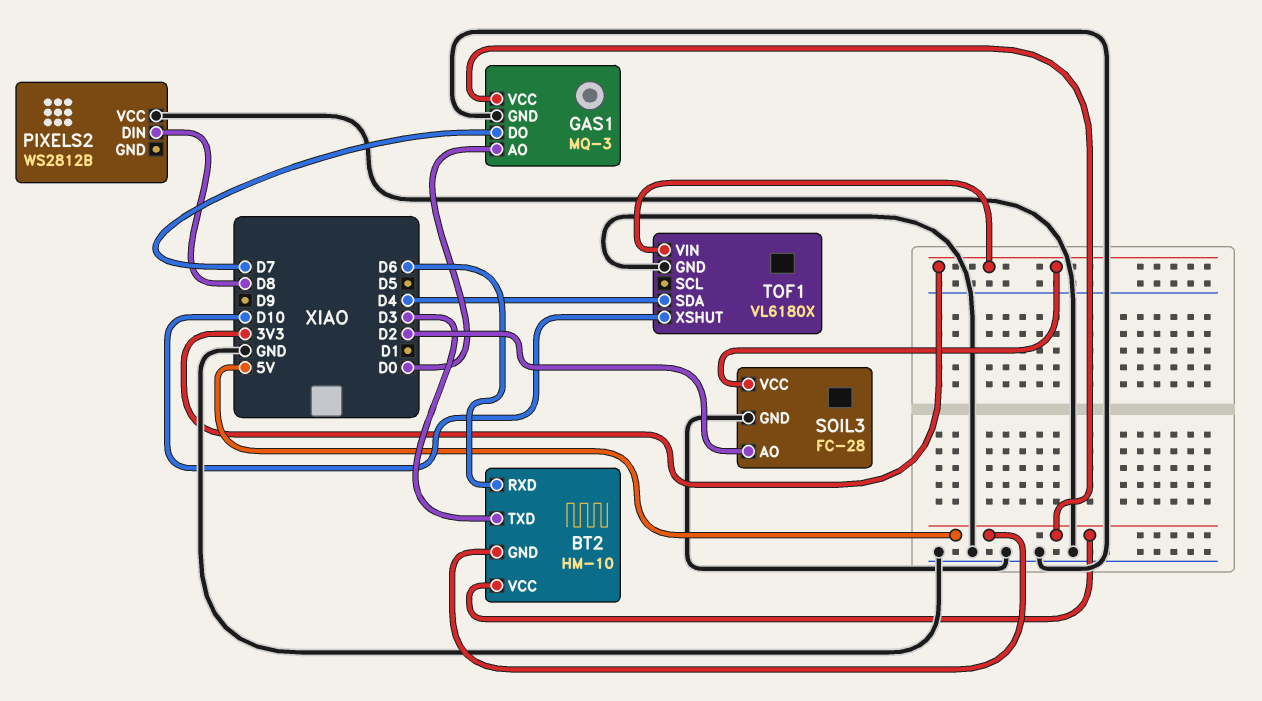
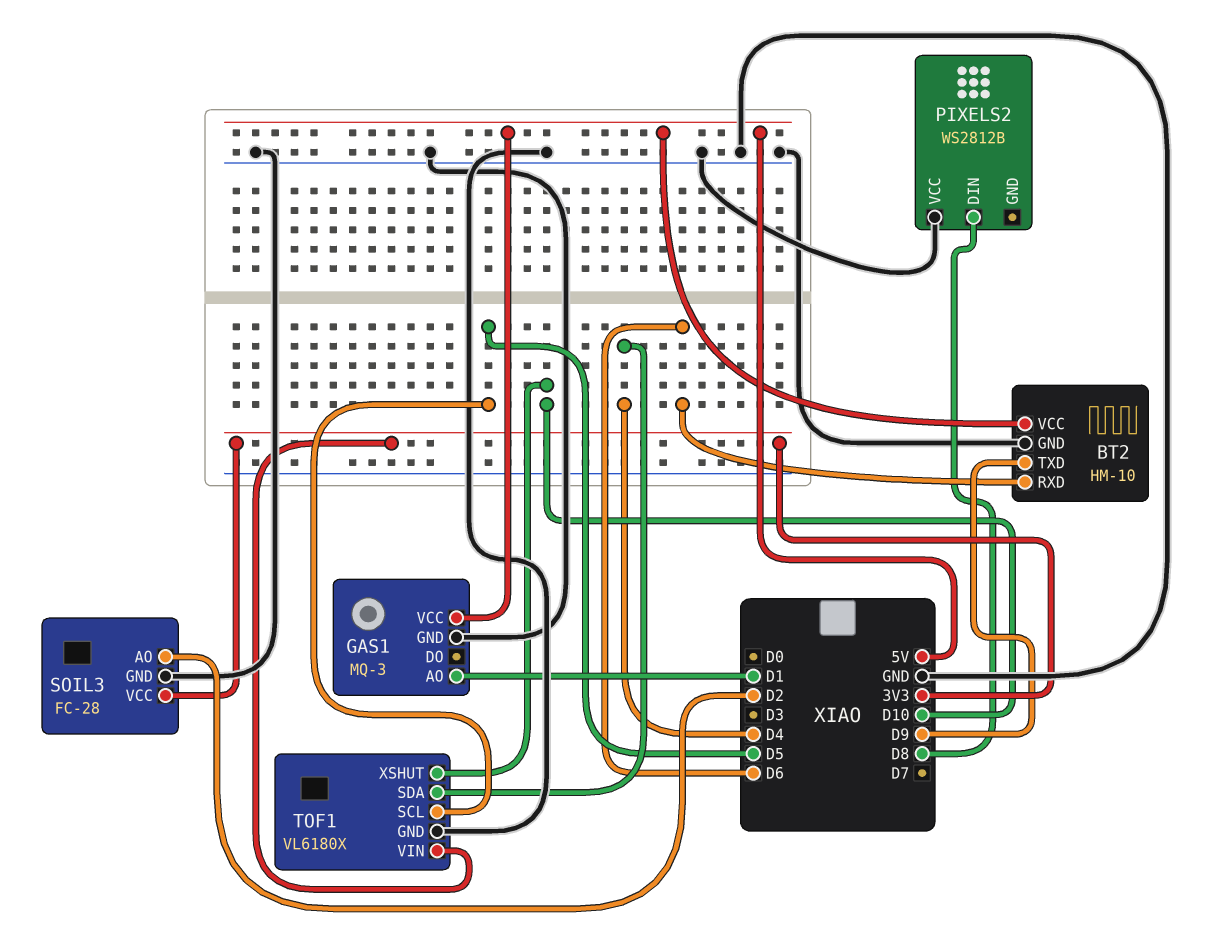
BT2 pin GND: 5V -> GND
BT2 pin TXD: D3 -> D9
GAS1 pin AO: D0 -> D1
GAS1 pin DO: D7 -> none
TOF1 pin SCL: none -> D5

